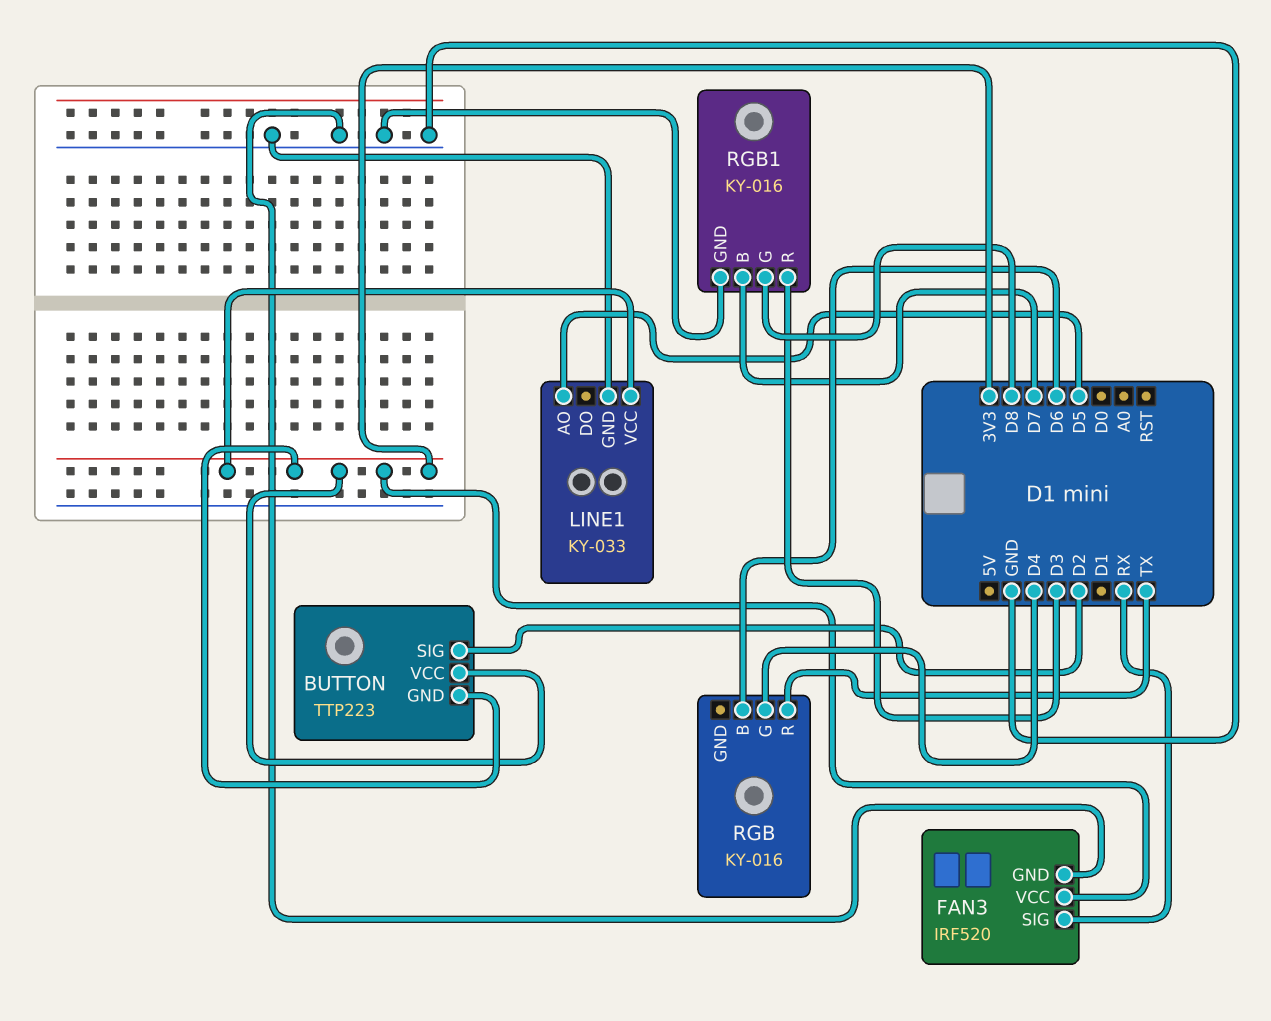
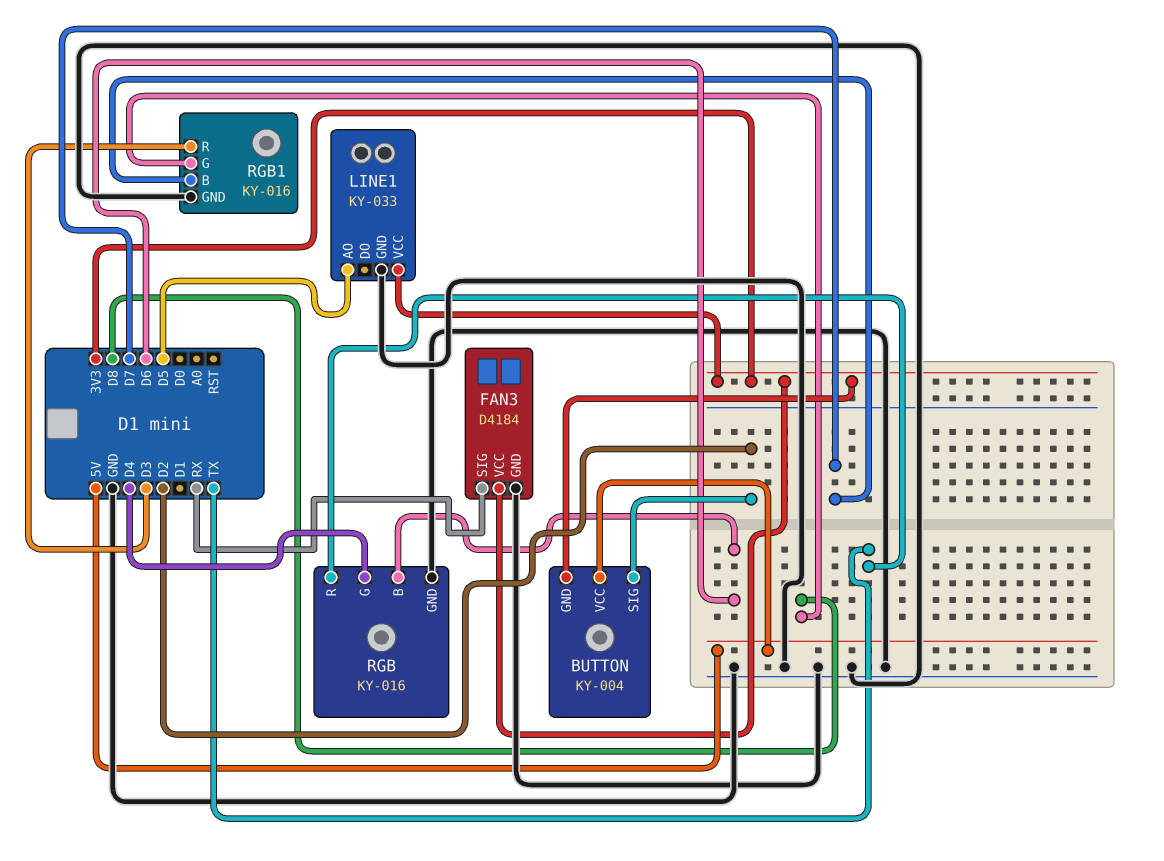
BUTTON: TTP223 -> KY-004
BUTTON pin VCC: 3V3 -> 5V
FAN3: IRF520 -> D4184
RGB pin GND: none -> GND

